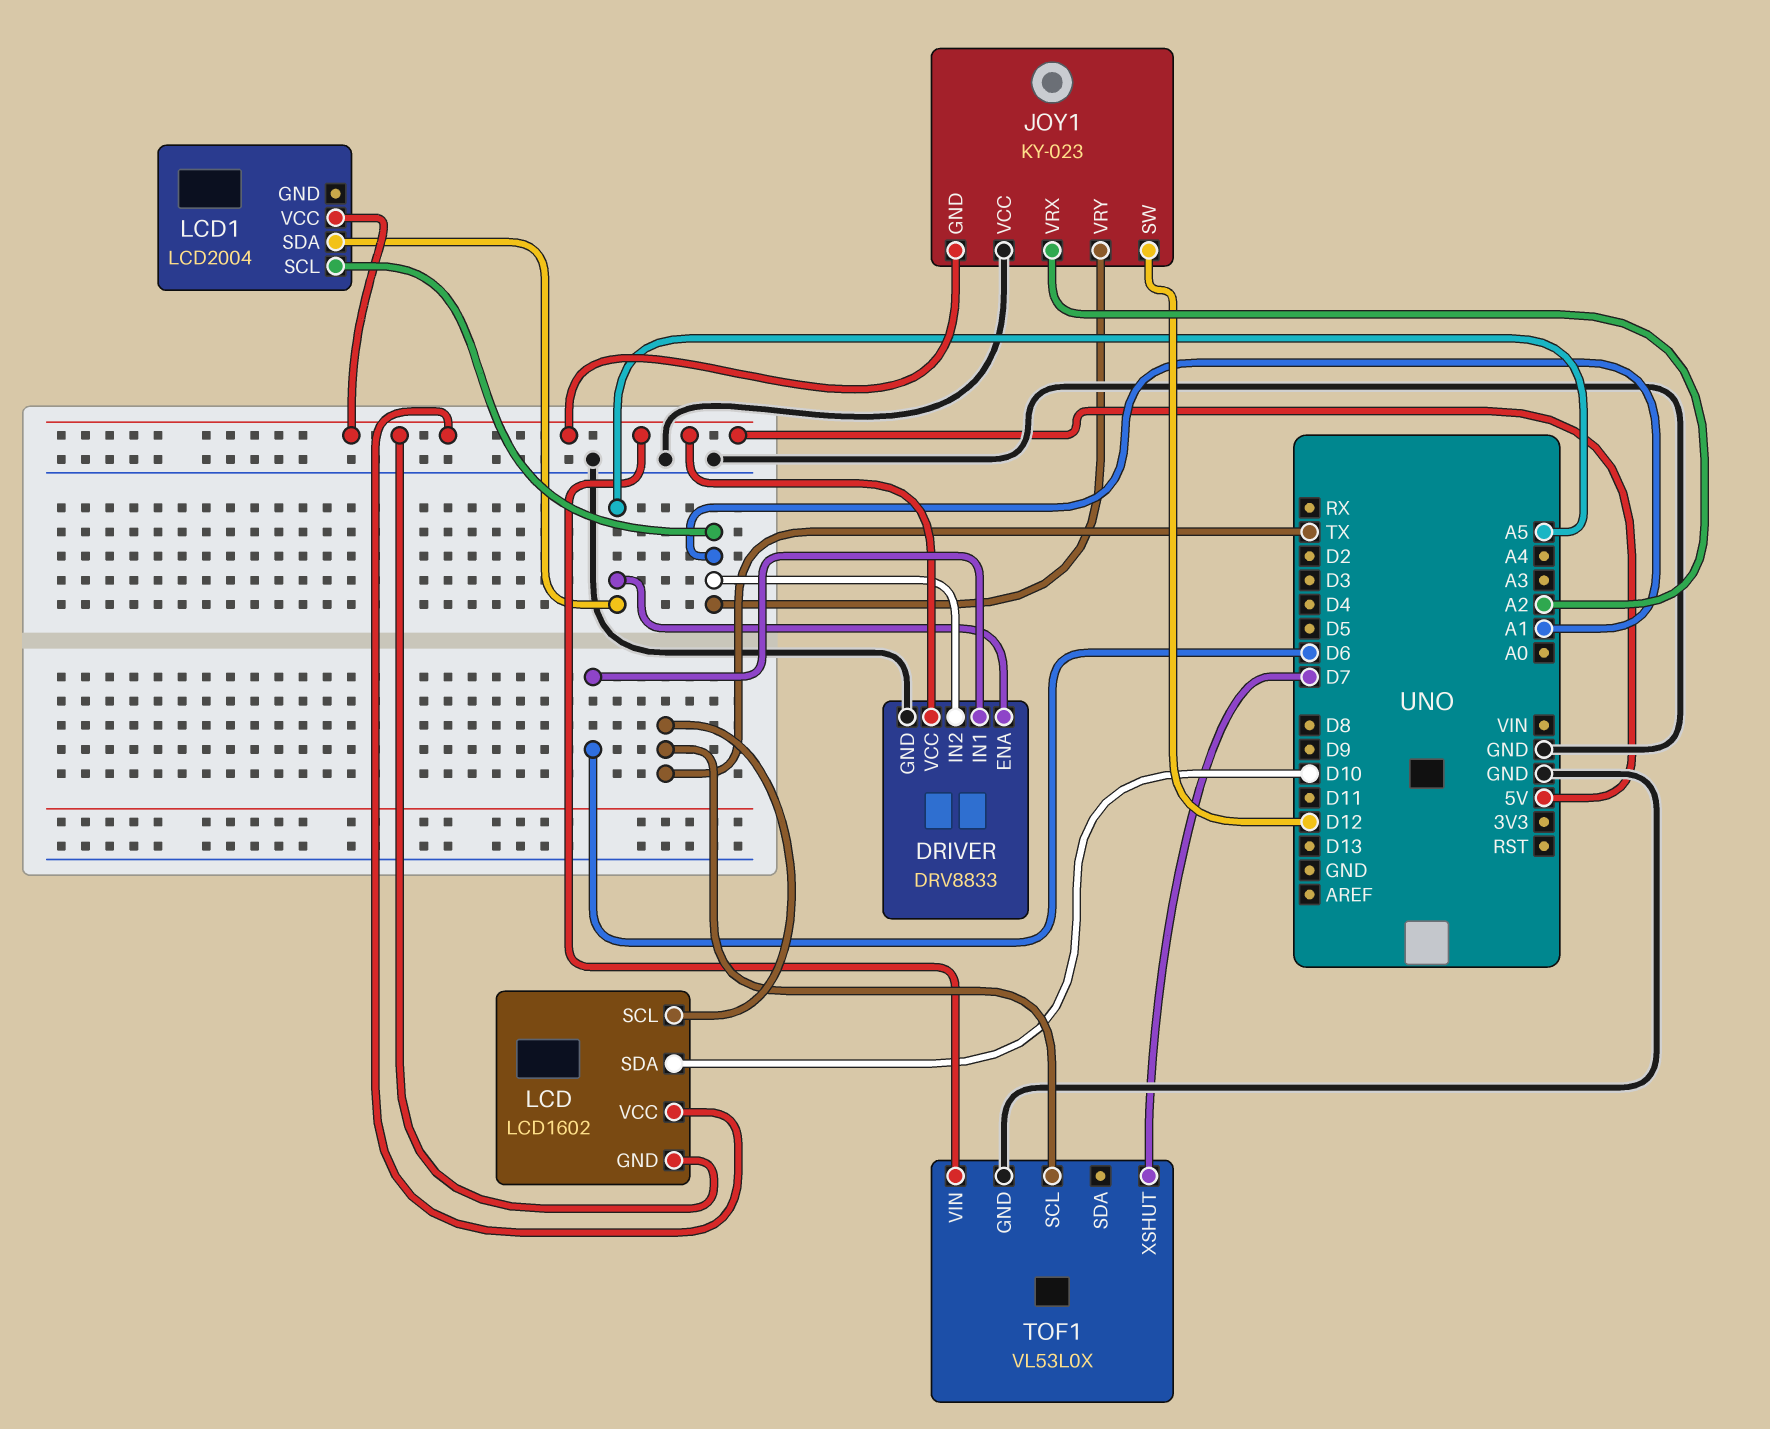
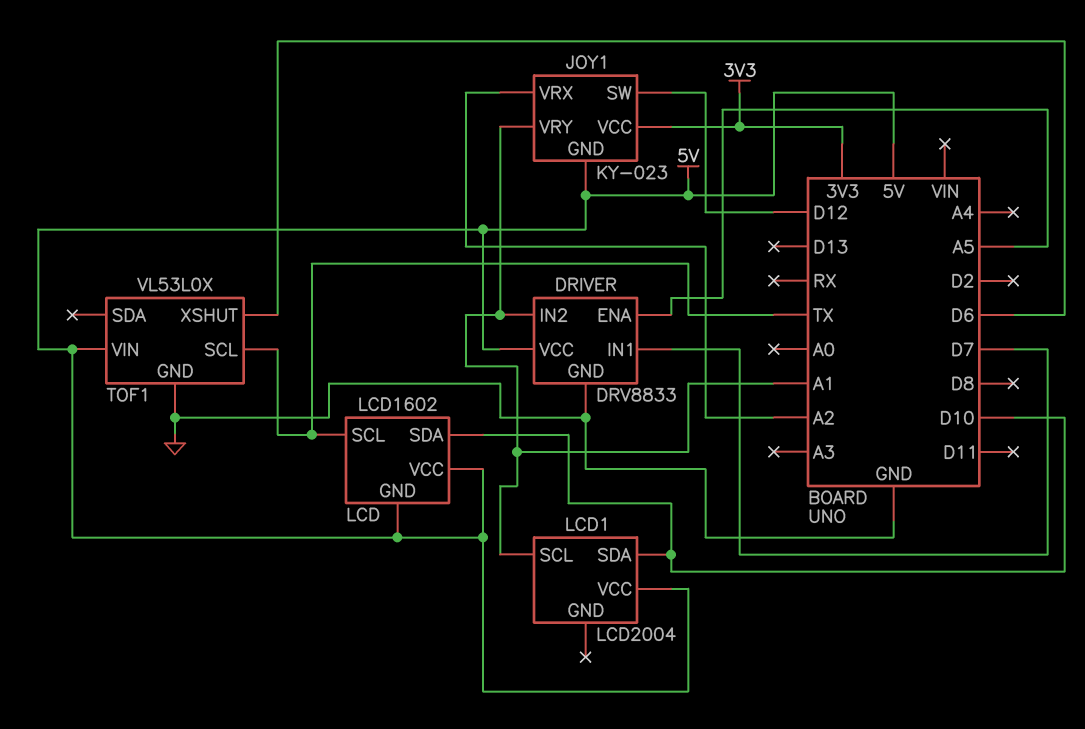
DRIVER pin IN1: D6 -> D7
JOY1 pin VCC: GND -> 3V3
LCD1 pin SDA: A5 -> D10
TOF1 pin XSHUT: D7 -> D6

